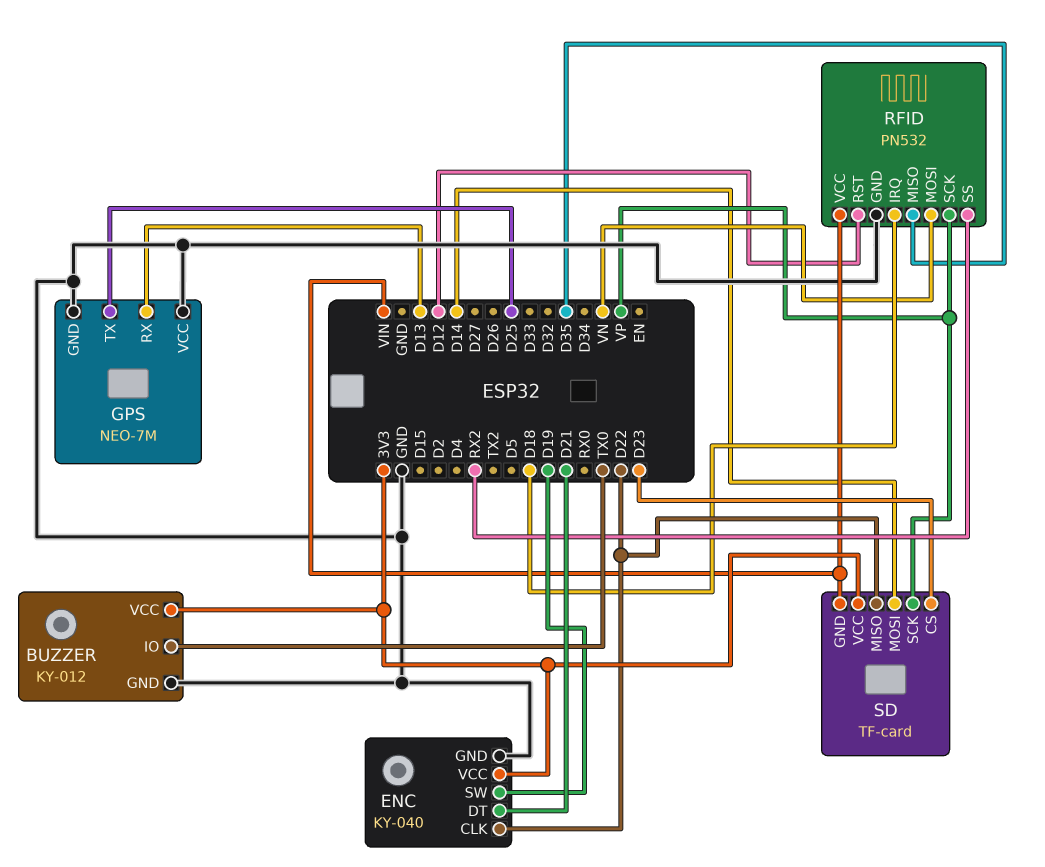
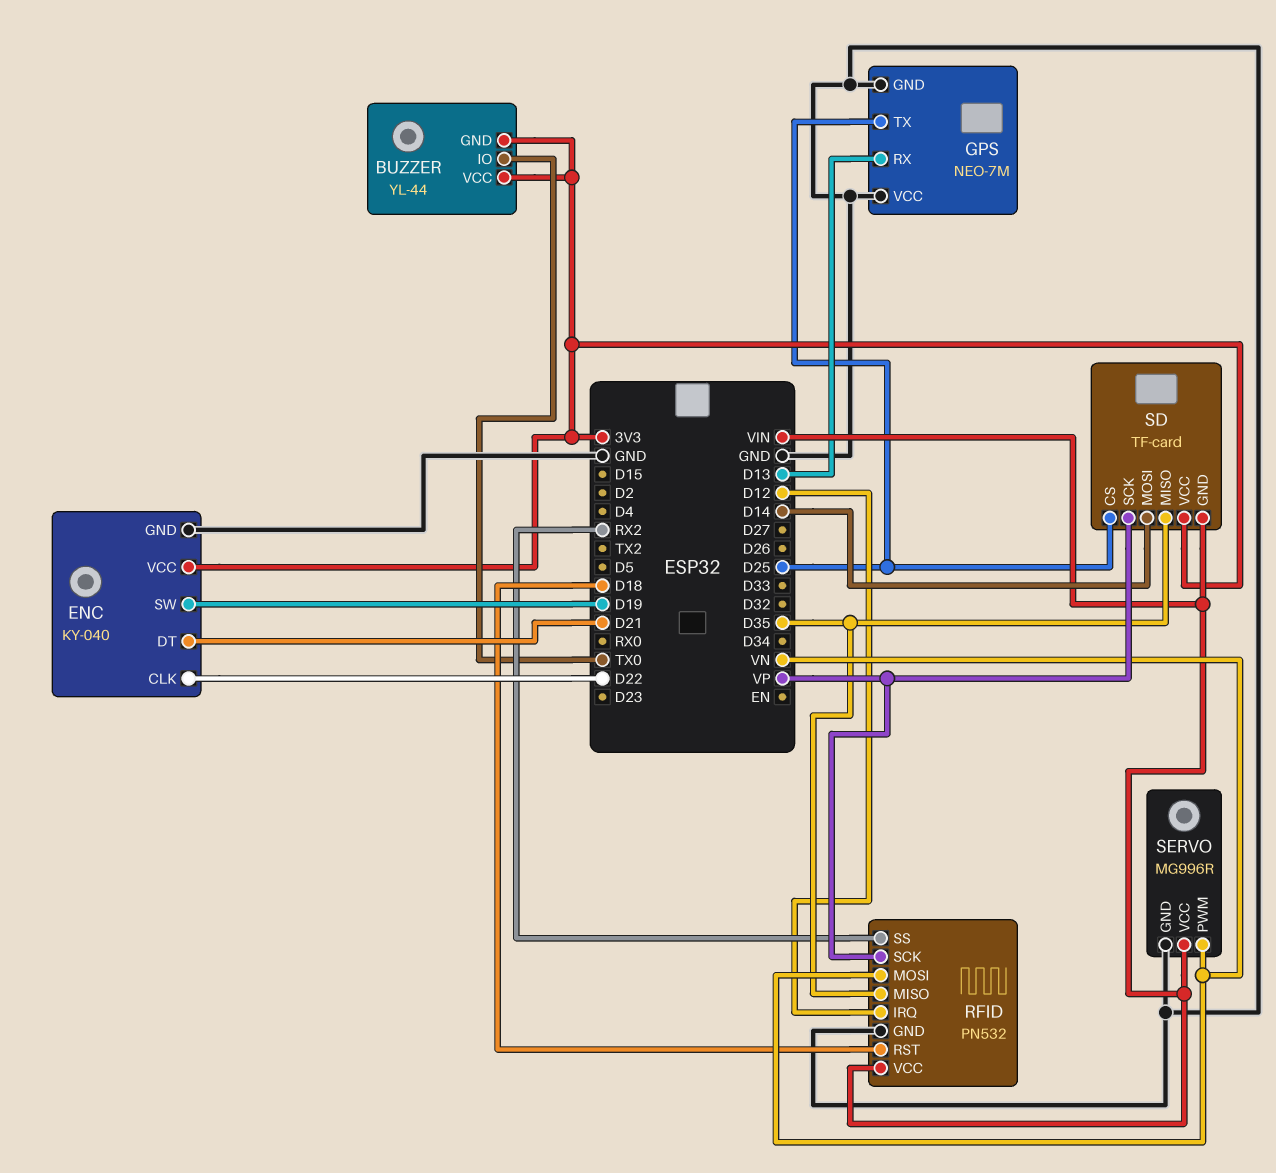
BUZZER: KY-012 -> YL-44
BUZZER pin GND: GND -> 3V3
RFID pin IRQ: D18 -> D12
RFID pin RST: D12 -> D18
SD pin CS: D23 -> D25
SD pin MISO: D22 -> D35
SERVO: none -> MG996R
SERVO pin GND: none -> GND
SERVO pin PWM: none -> VN
SERVO pin VCC: none -> VIN

